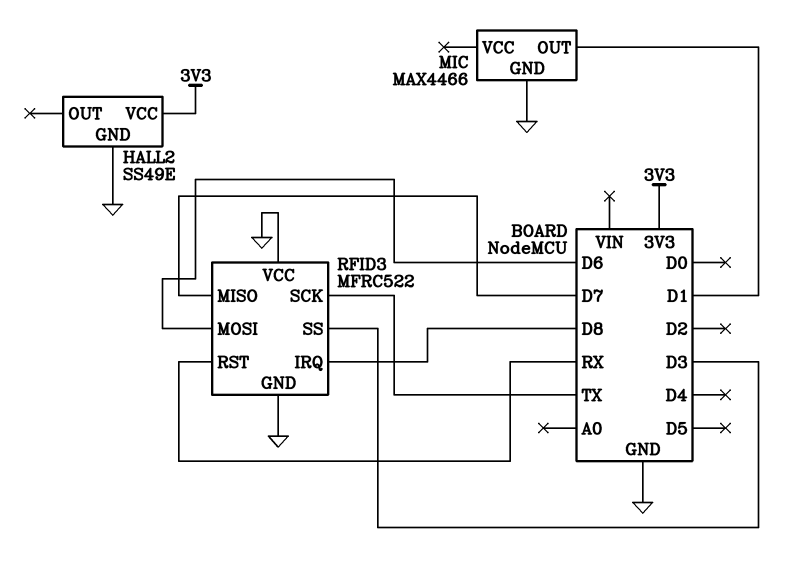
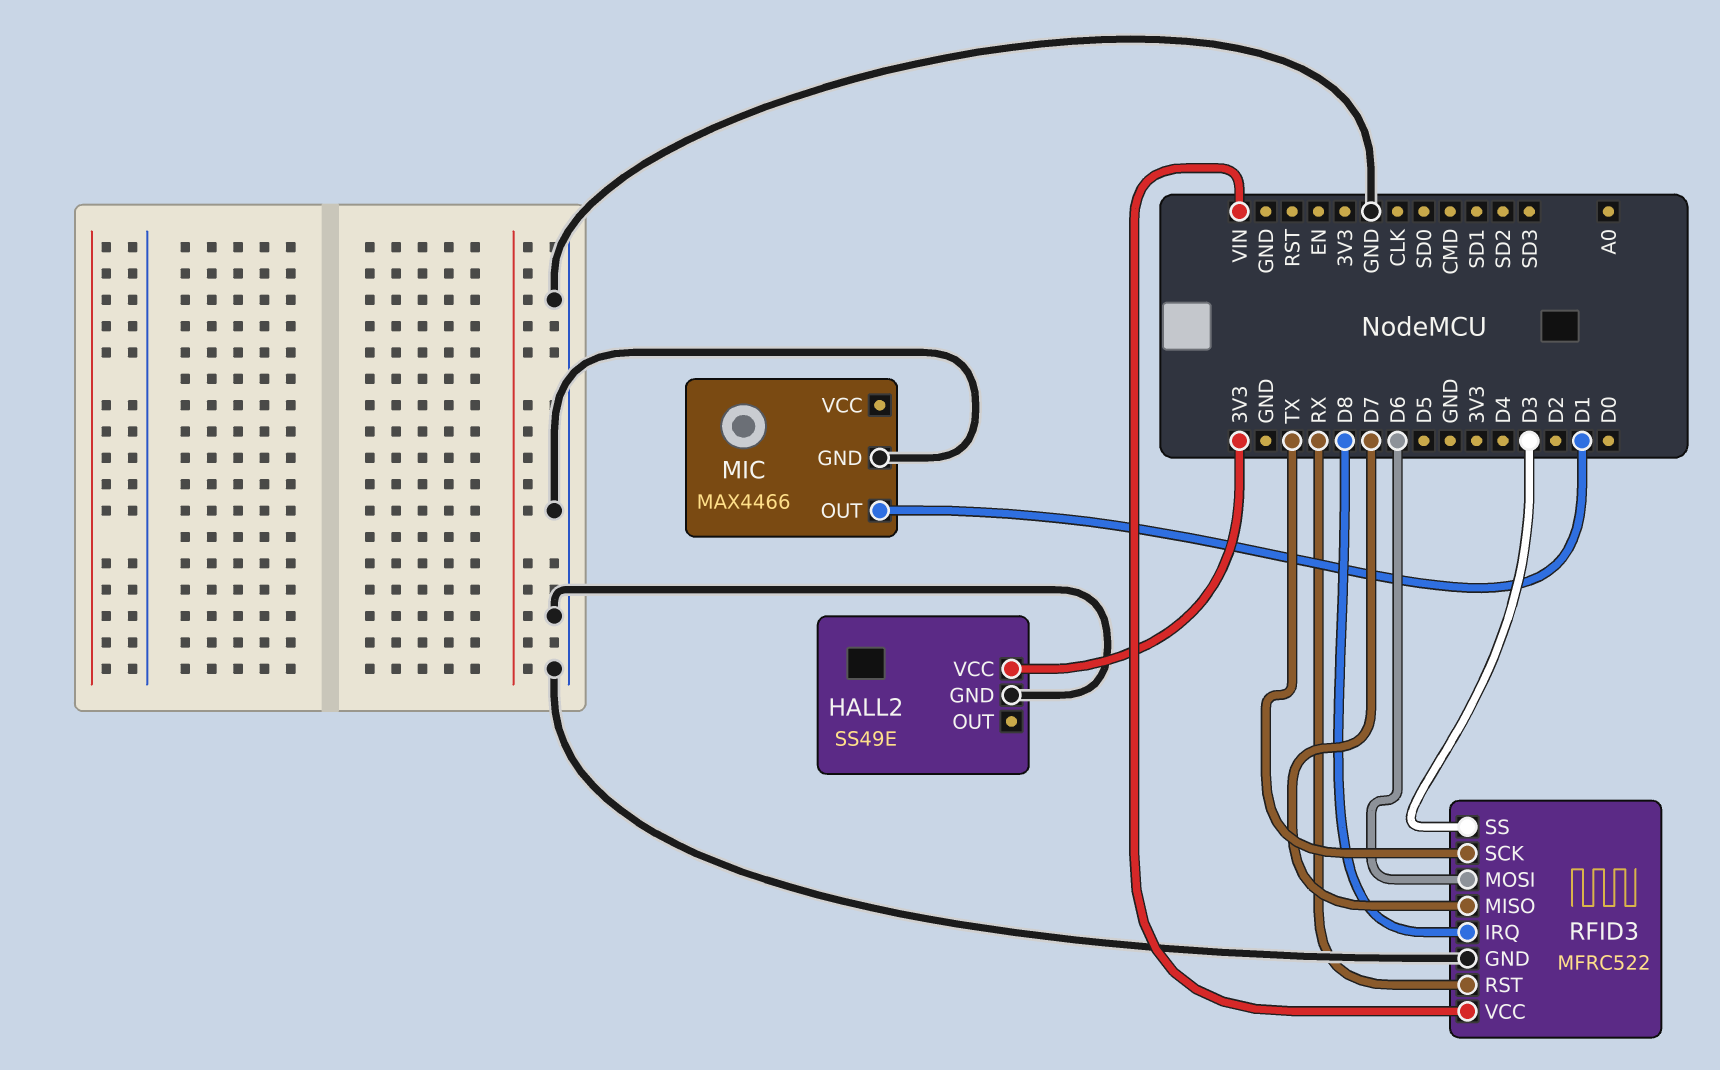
RFID3 pin VCC: GND -> VIN

